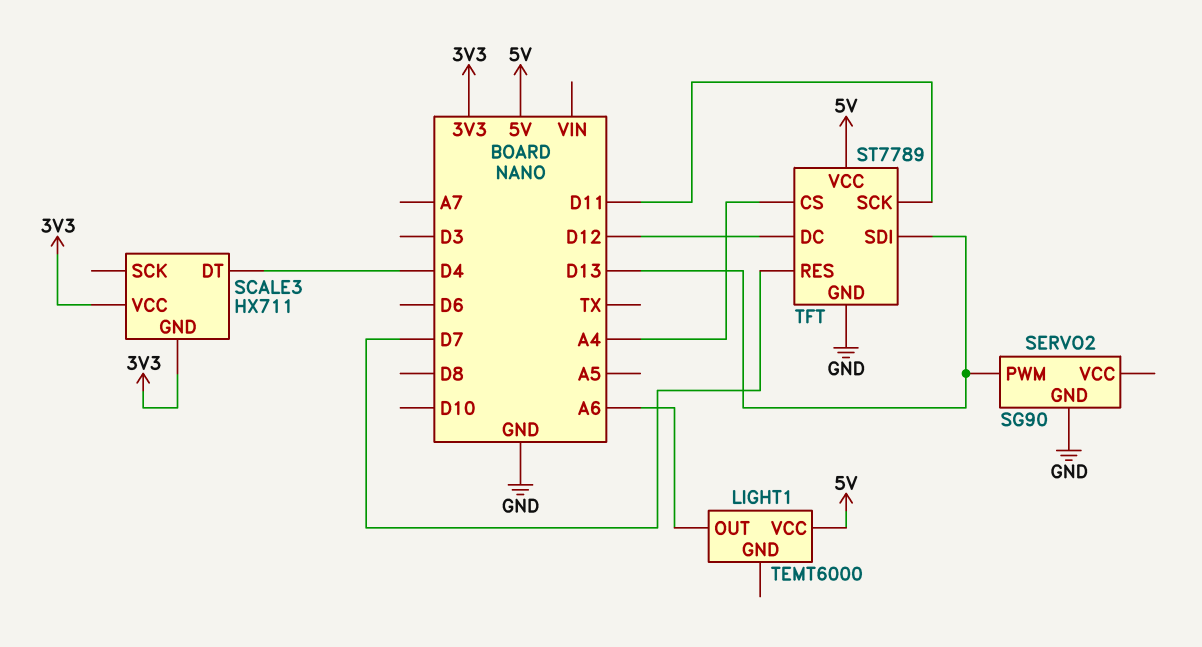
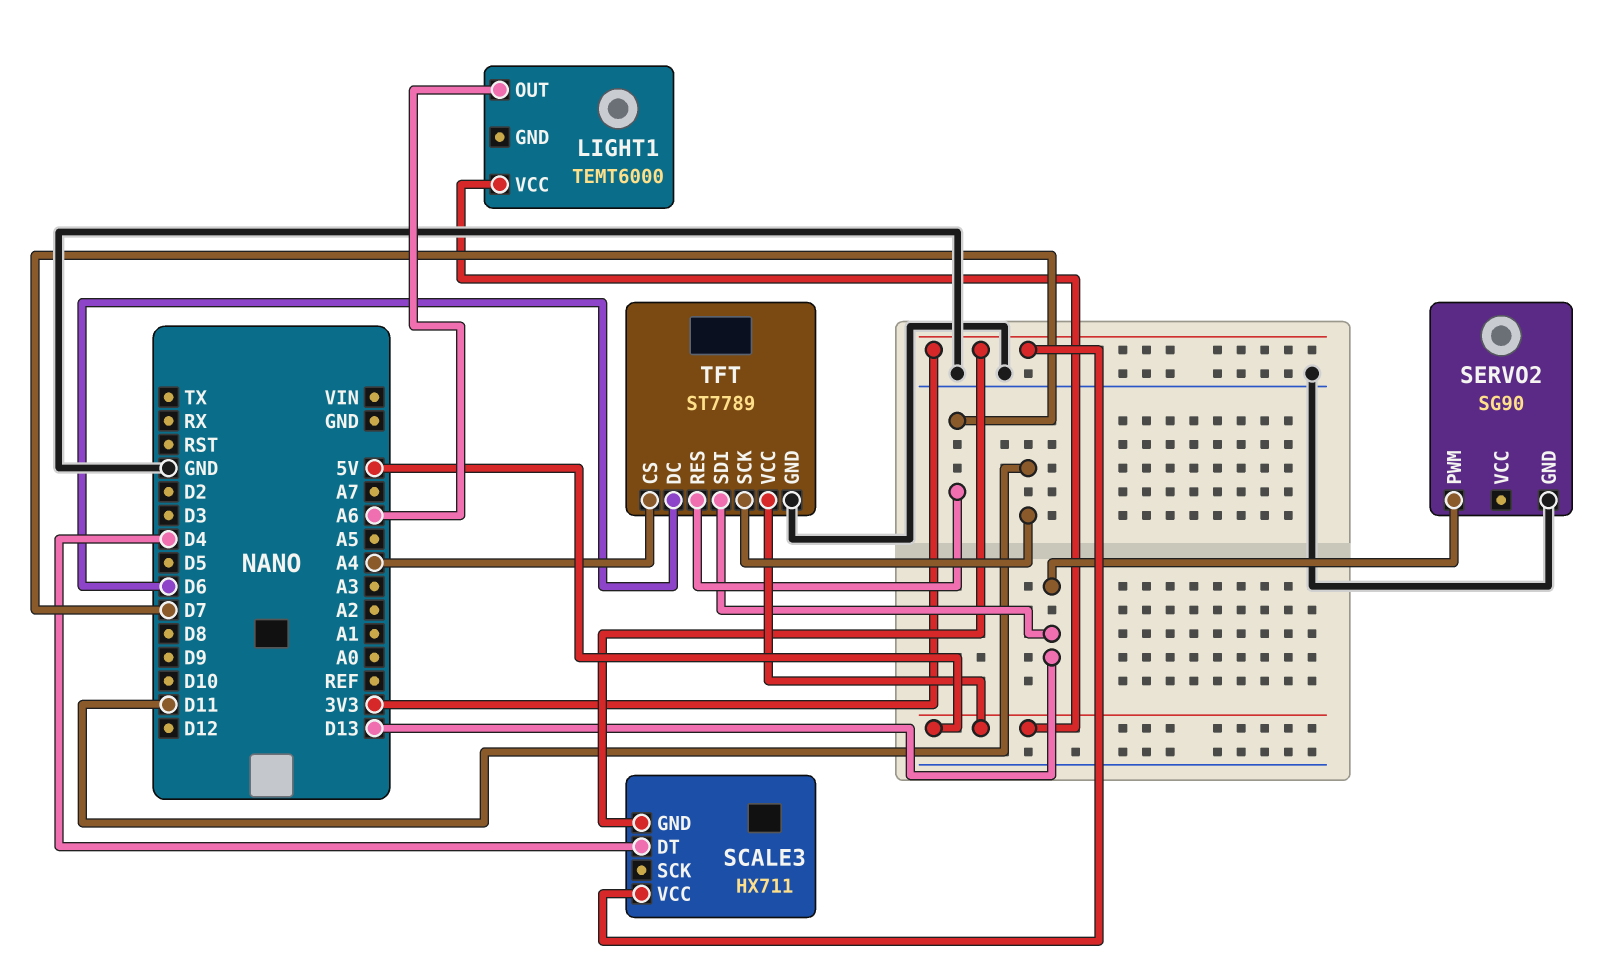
TFT pin DC: D12 -> D6

